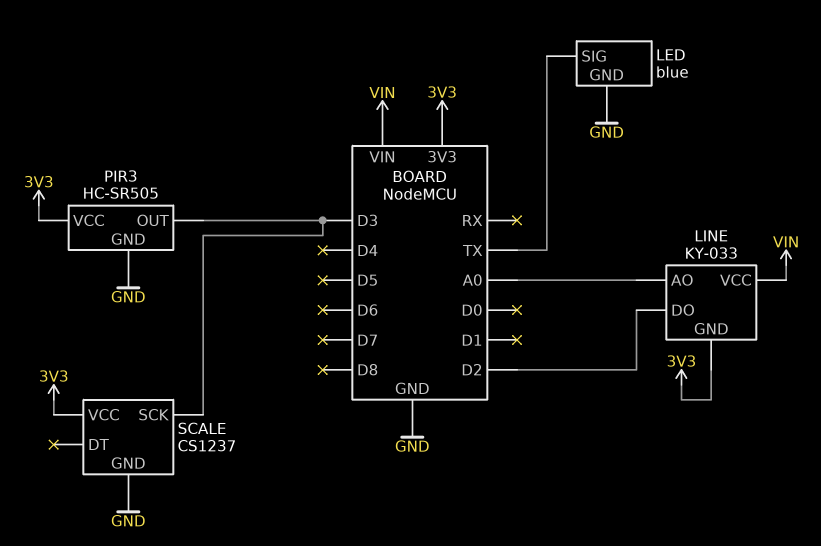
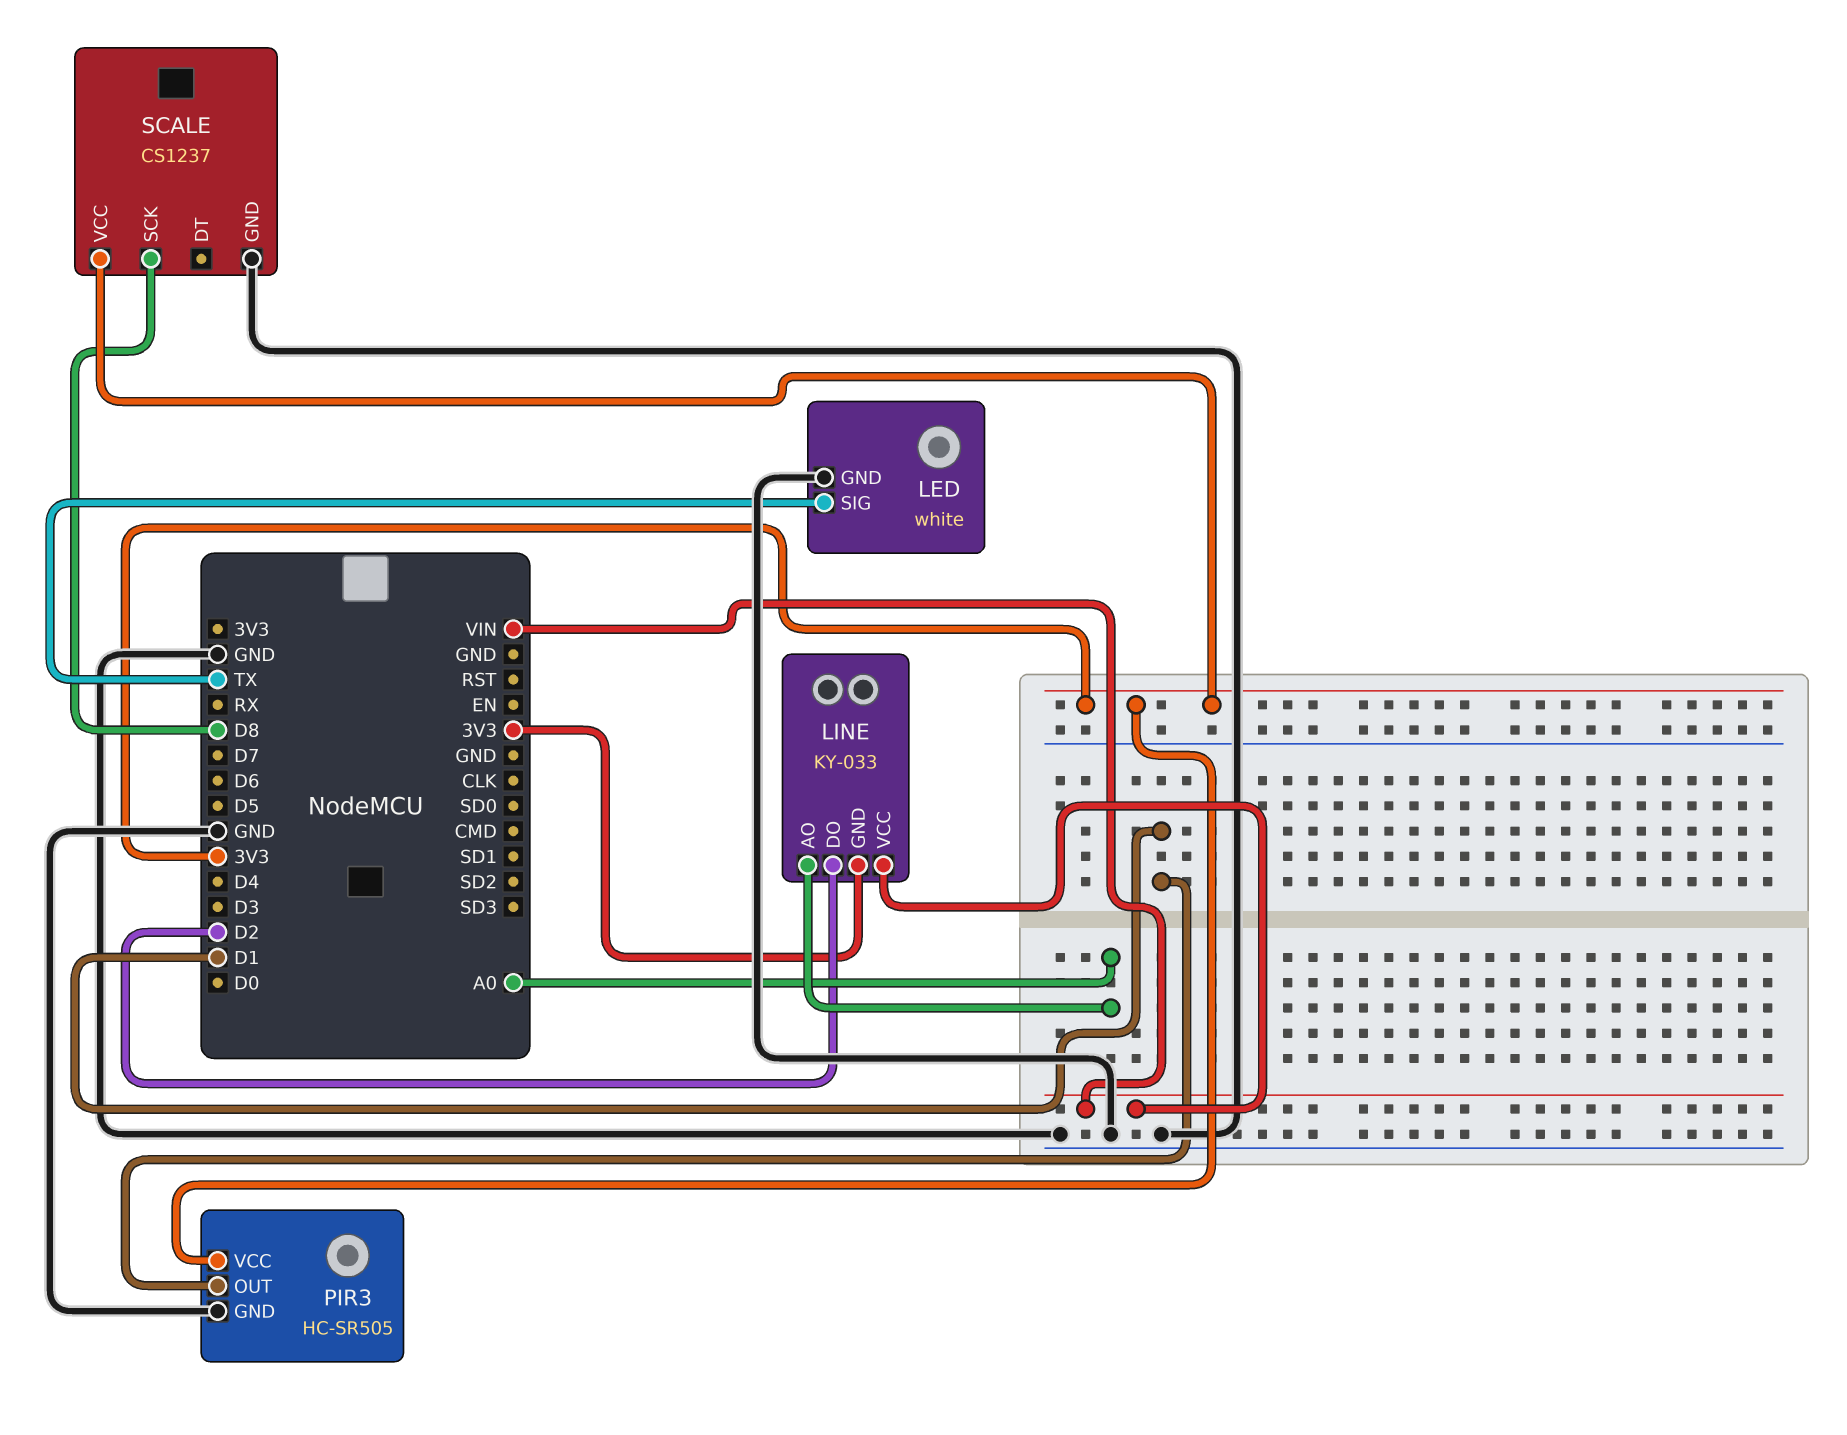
LED: blue -> white
PIR3 pin OUT: D3 -> D1
SCALE pin SCK: D3 -> D8

